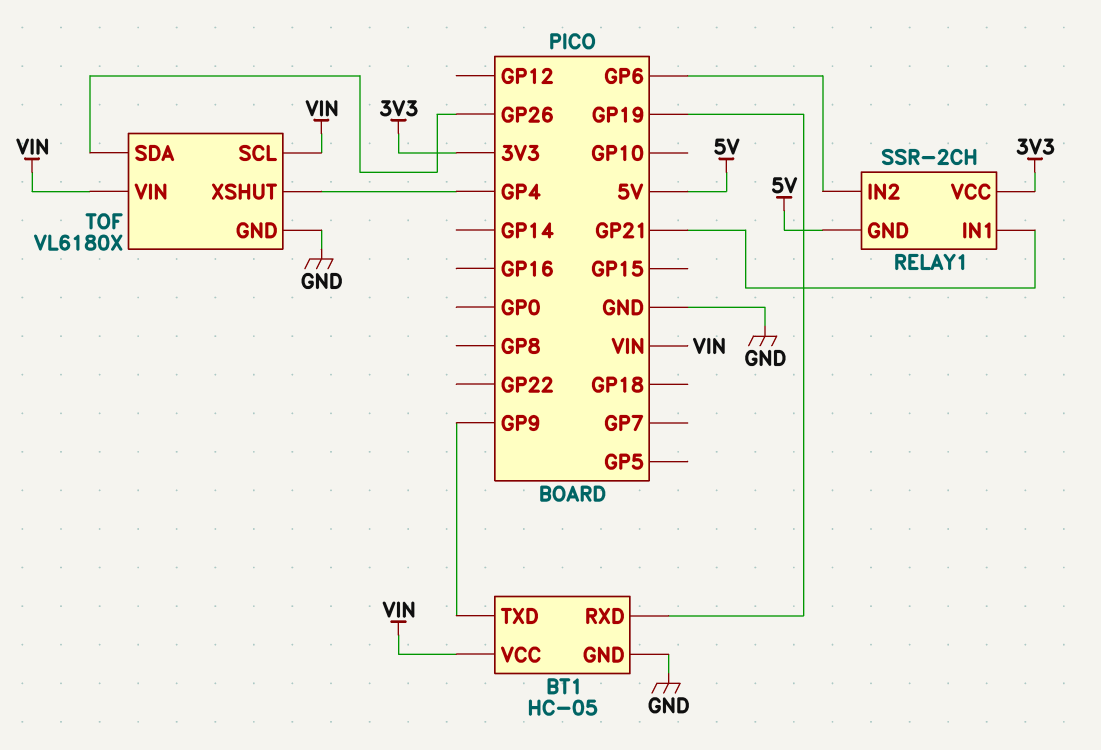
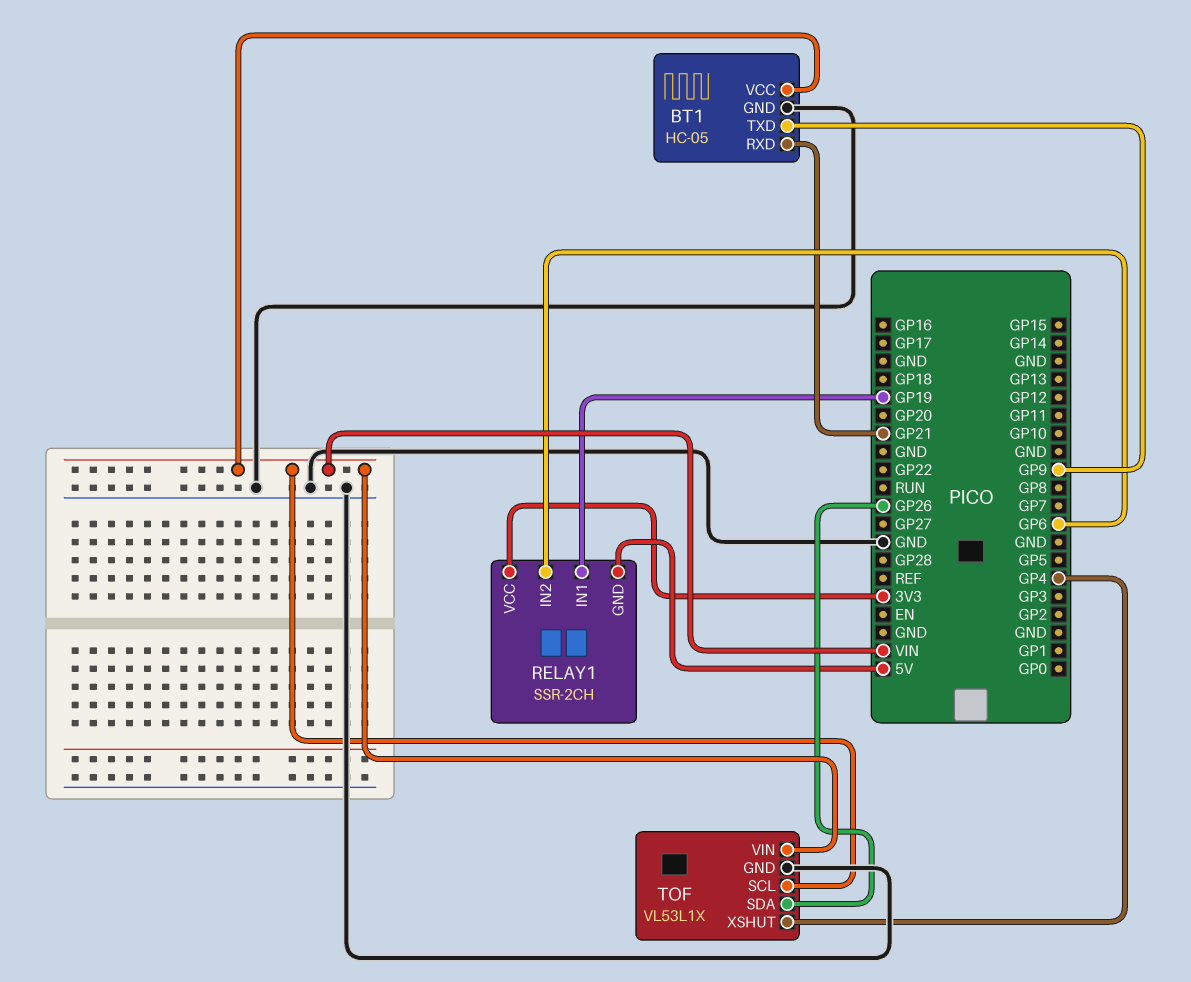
BT1 pin RXD: GP19 -> GP21
RELAY1 pin IN1: GP21 -> GP19
TOF: VL6180X -> VL53L1X

